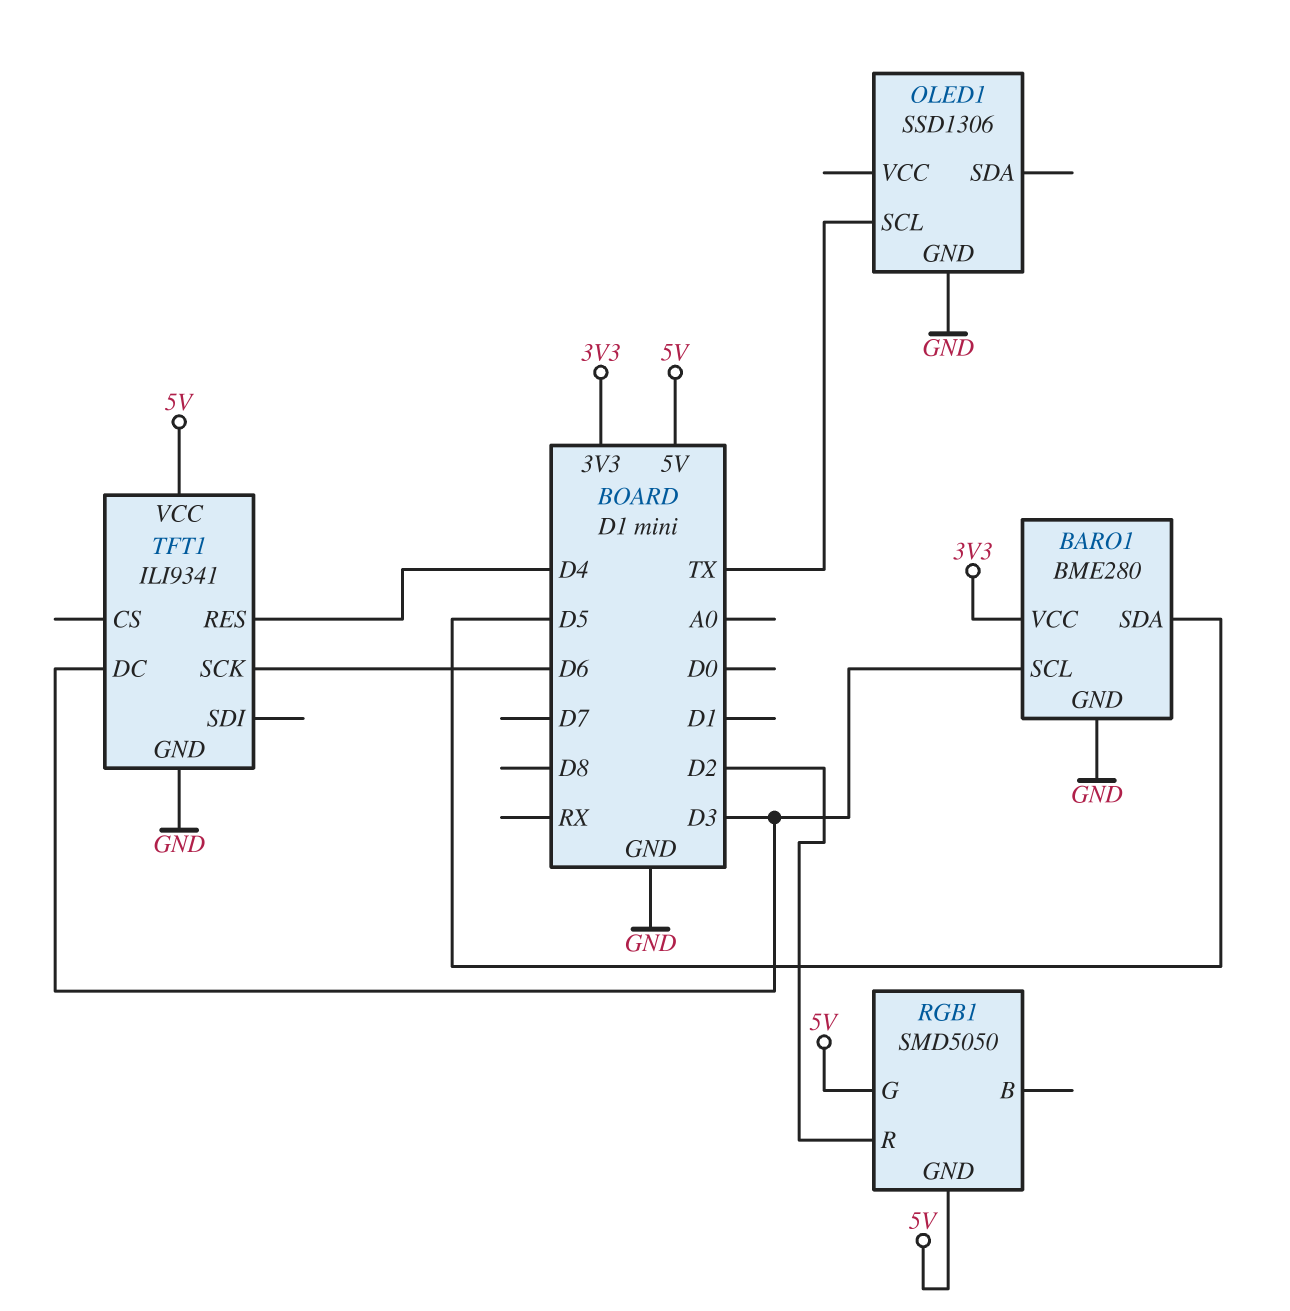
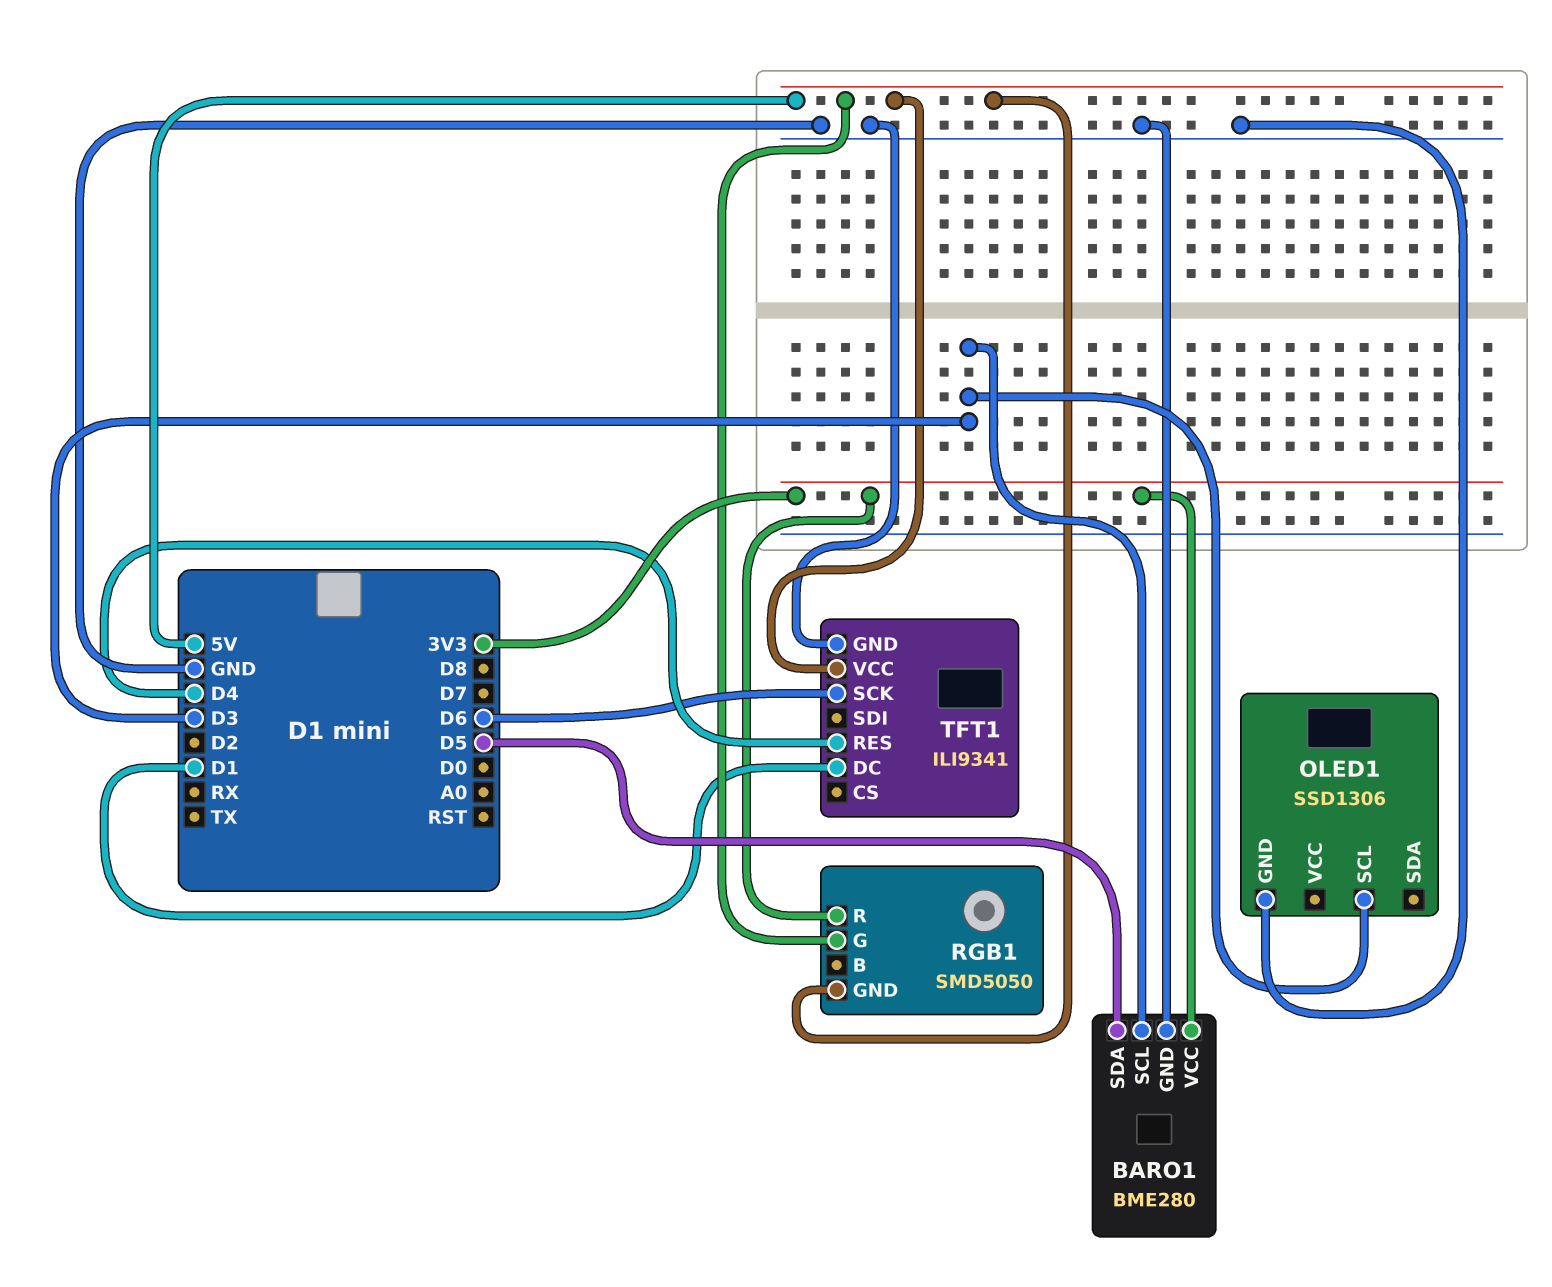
OLED1 pin SCL: TX -> D3
RGB1 pin R: D2 -> 3V3
TFT1 pin DC: D3 -> D1

